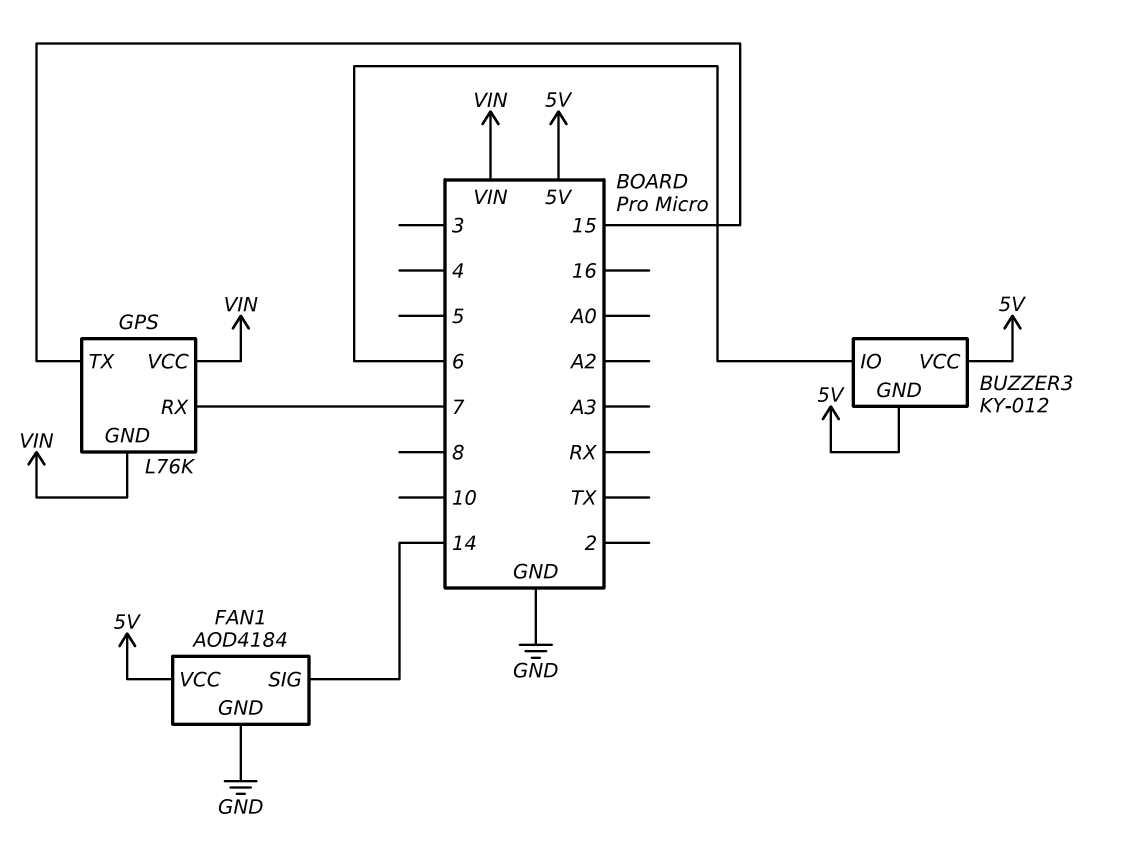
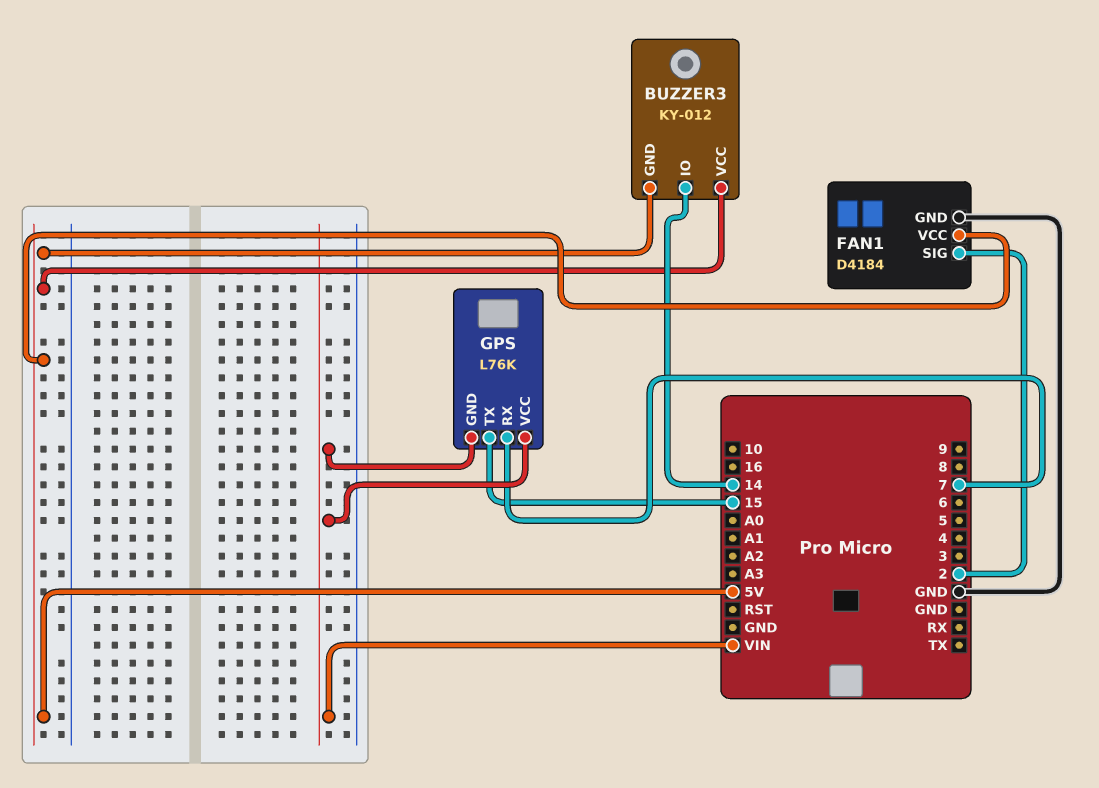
BUZZER3 pin IO: 6 -> 14
FAN1: AOD4184 -> D4184
FAN1 pin SIG: 14 -> 2

